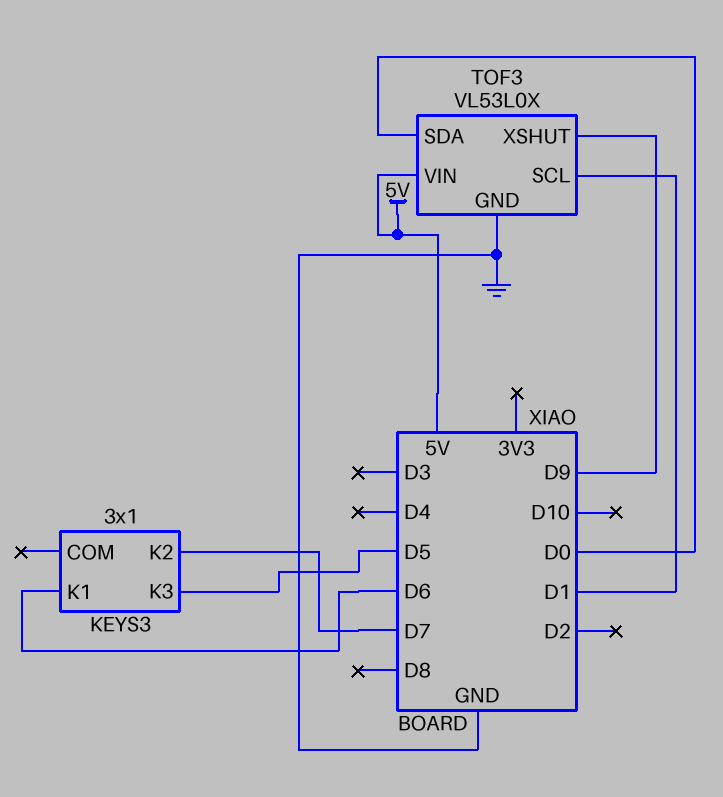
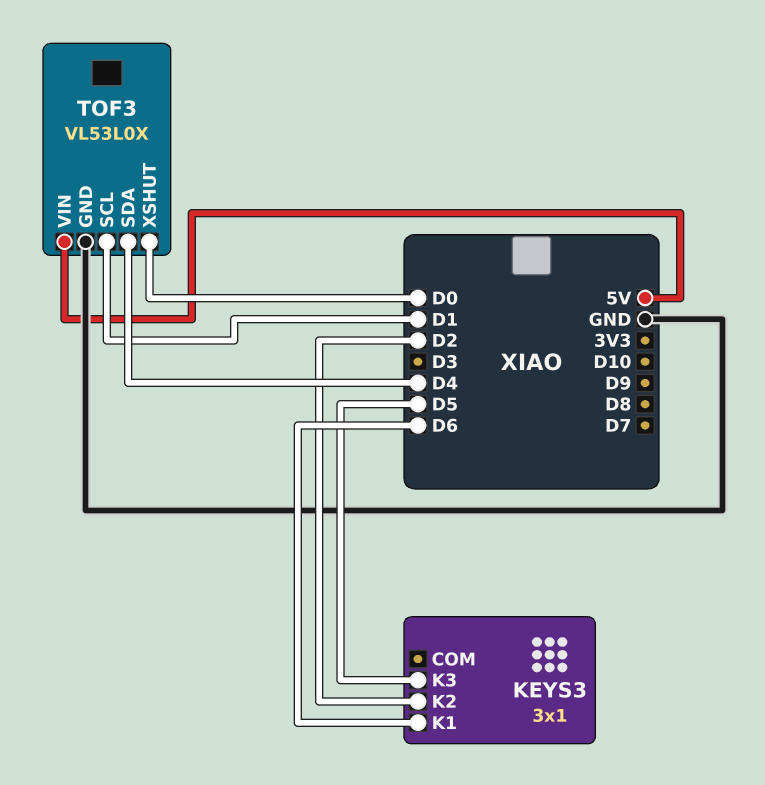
KEYS3 pin K2: D7 -> D2
TOF3 pin SDA: D0 -> D4
TOF3 pin XSHUT: D9 -> D0

